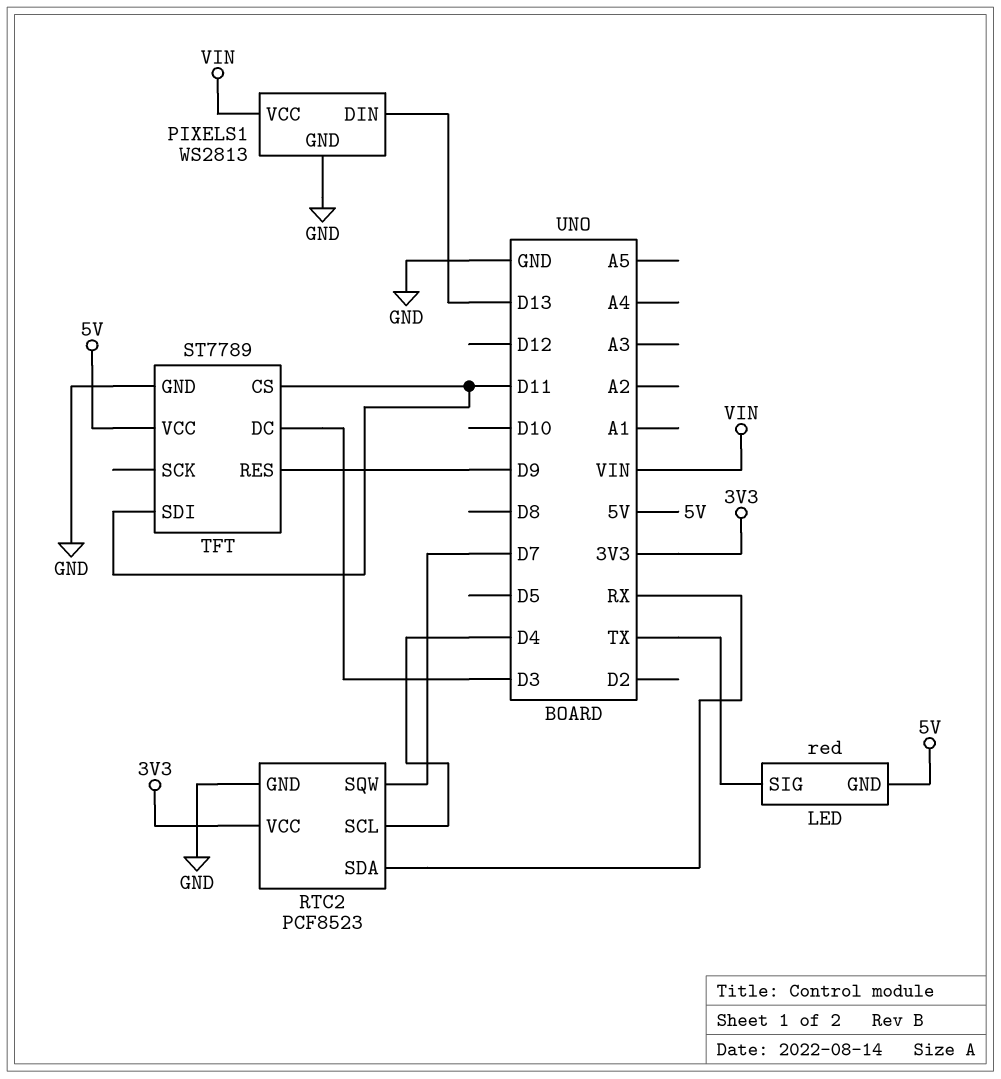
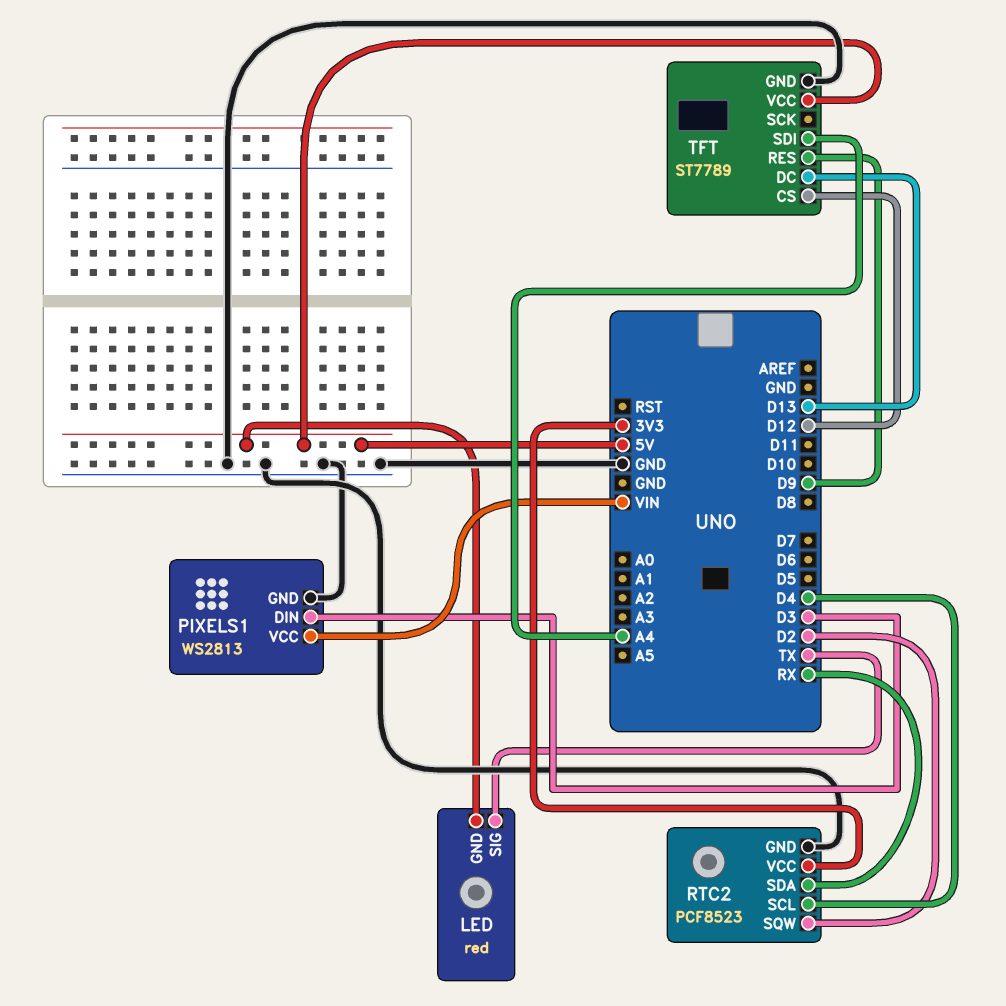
PIXELS1 pin DIN: D13 -> D3
RTC2 pin SQW: D7 -> D2
TFT pin CS: D11 -> D12
TFT pin DC: D3 -> D13
TFT pin SDI: D11 -> A4

